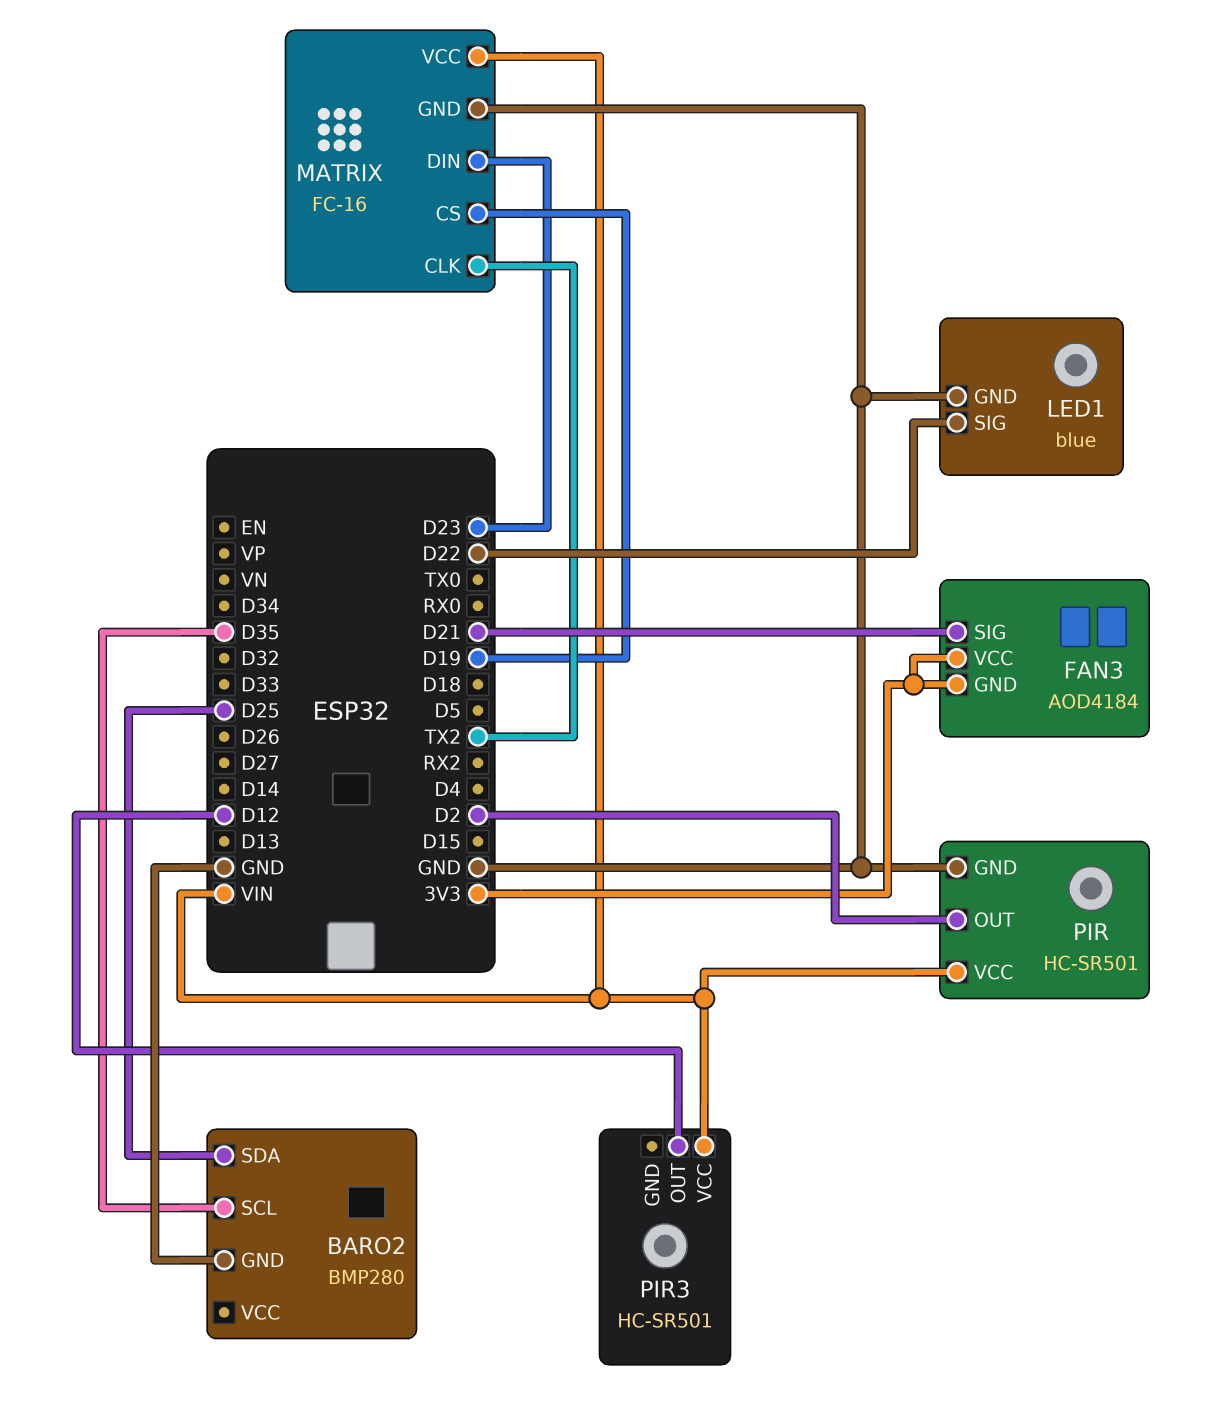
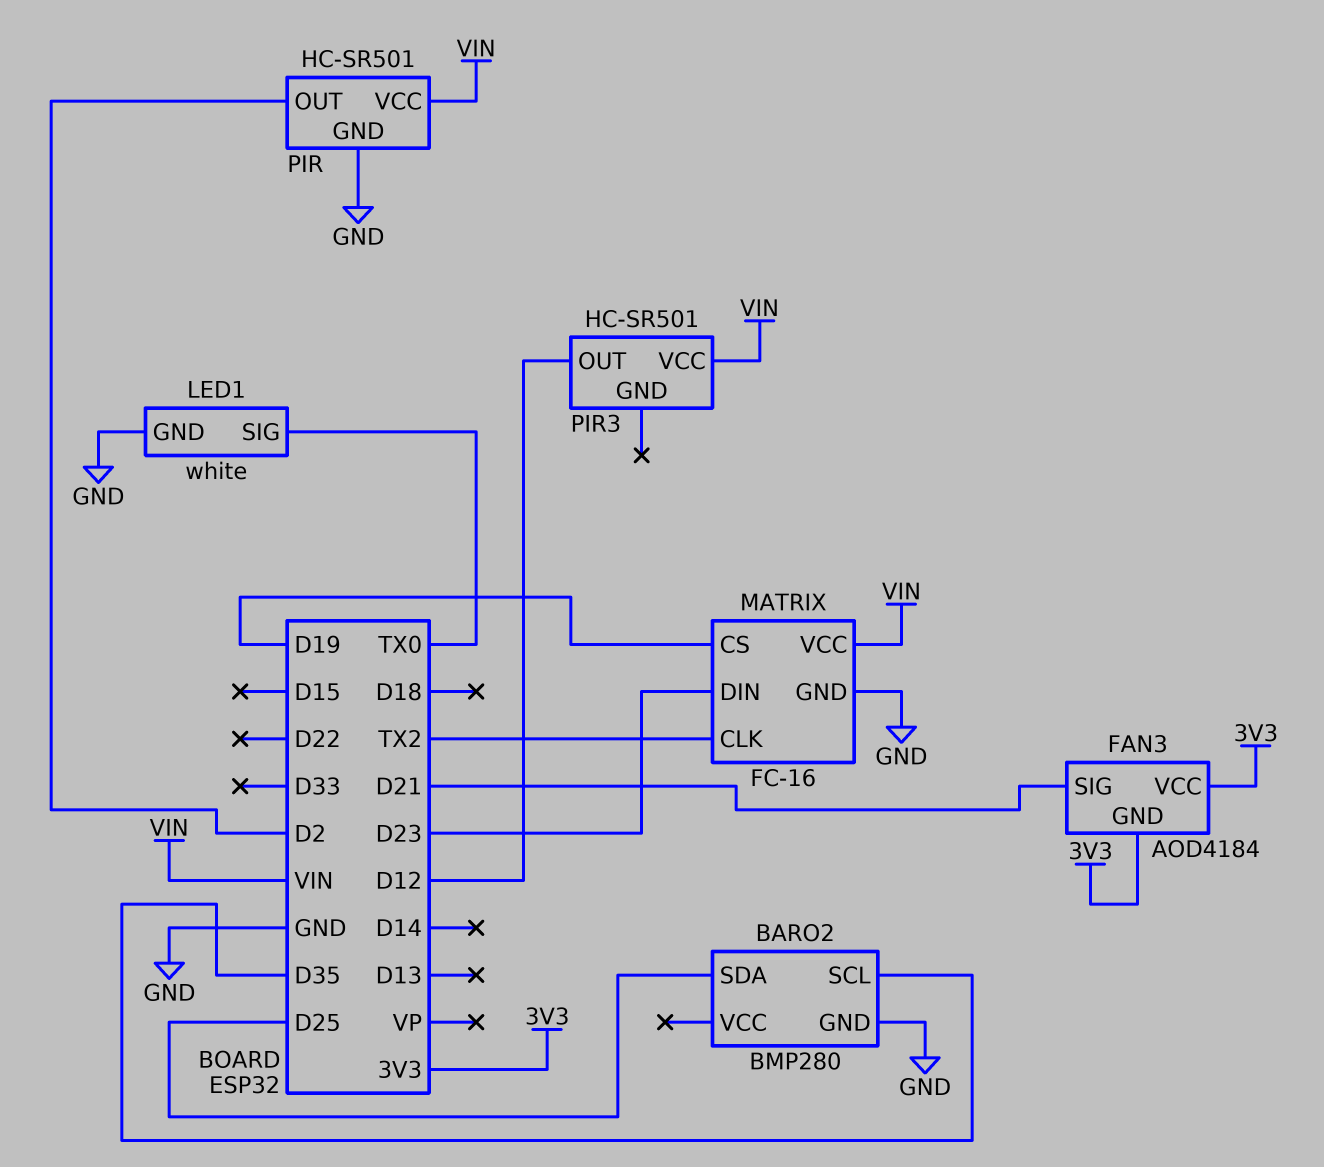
LED1: blue -> white
LED1 pin SIG: D22 -> TX0

